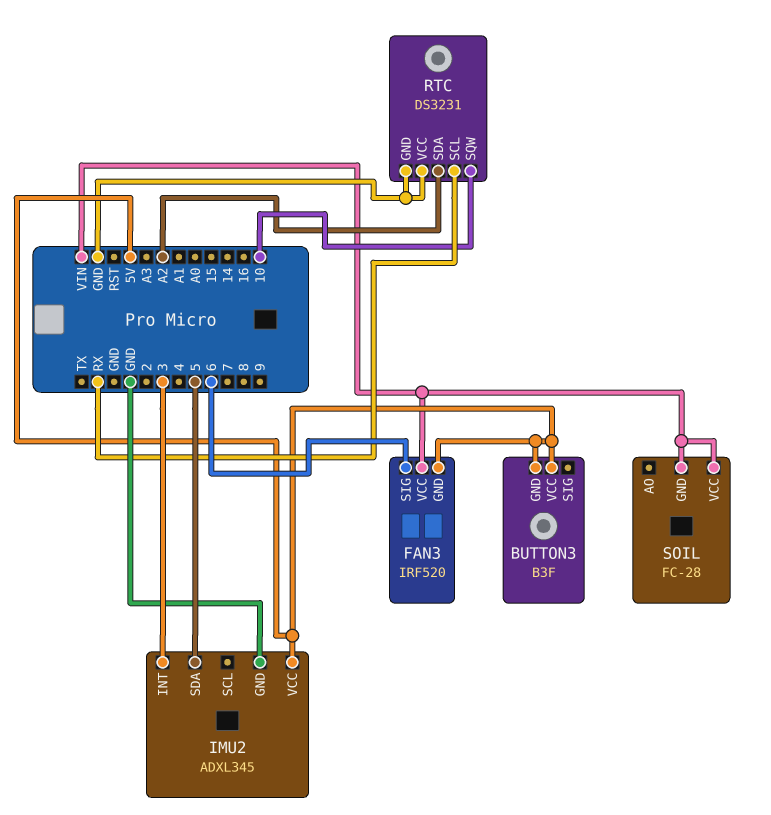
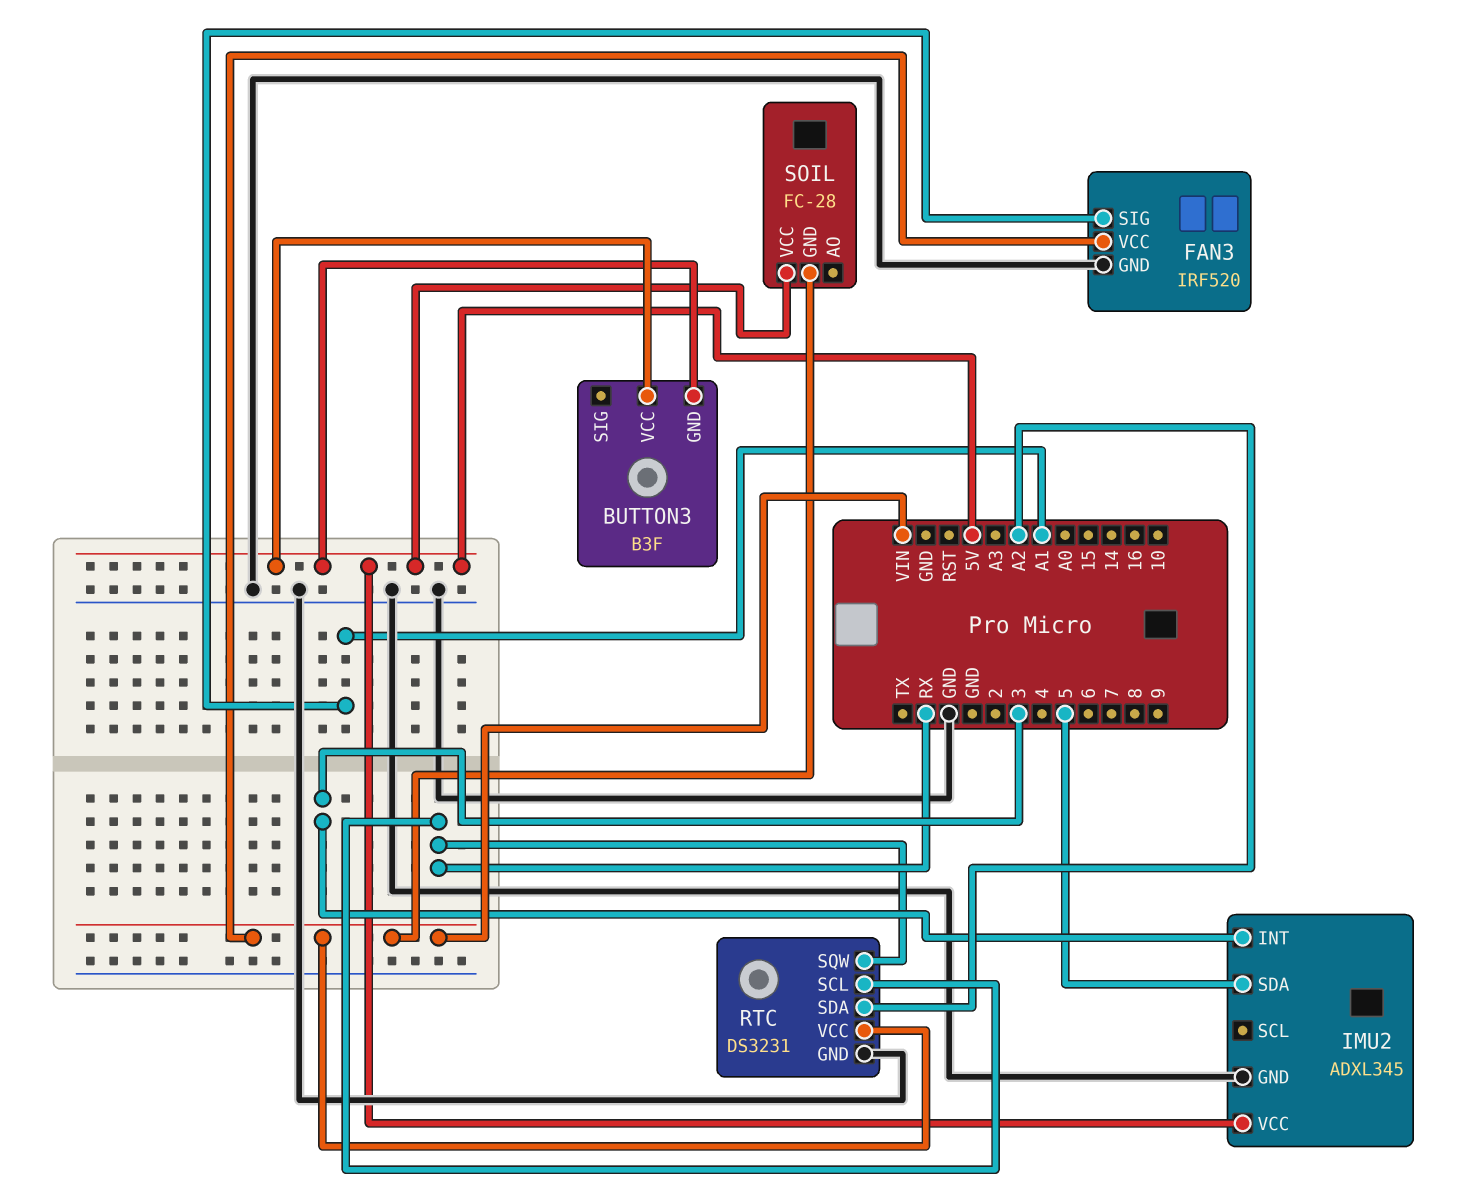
FAN3 pin GND: 5V -> GND
FAN3 pin SIG: 6 -> A1
RTC pin SQW: 10 -> RX
RTC pin VCC: GND -> VIN
SOIL pin VCC: VIN -> 5V

